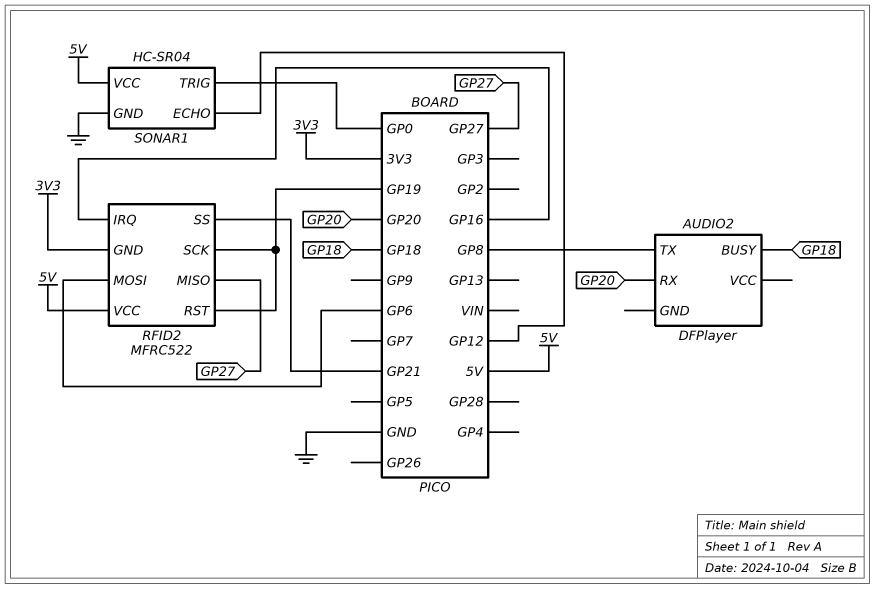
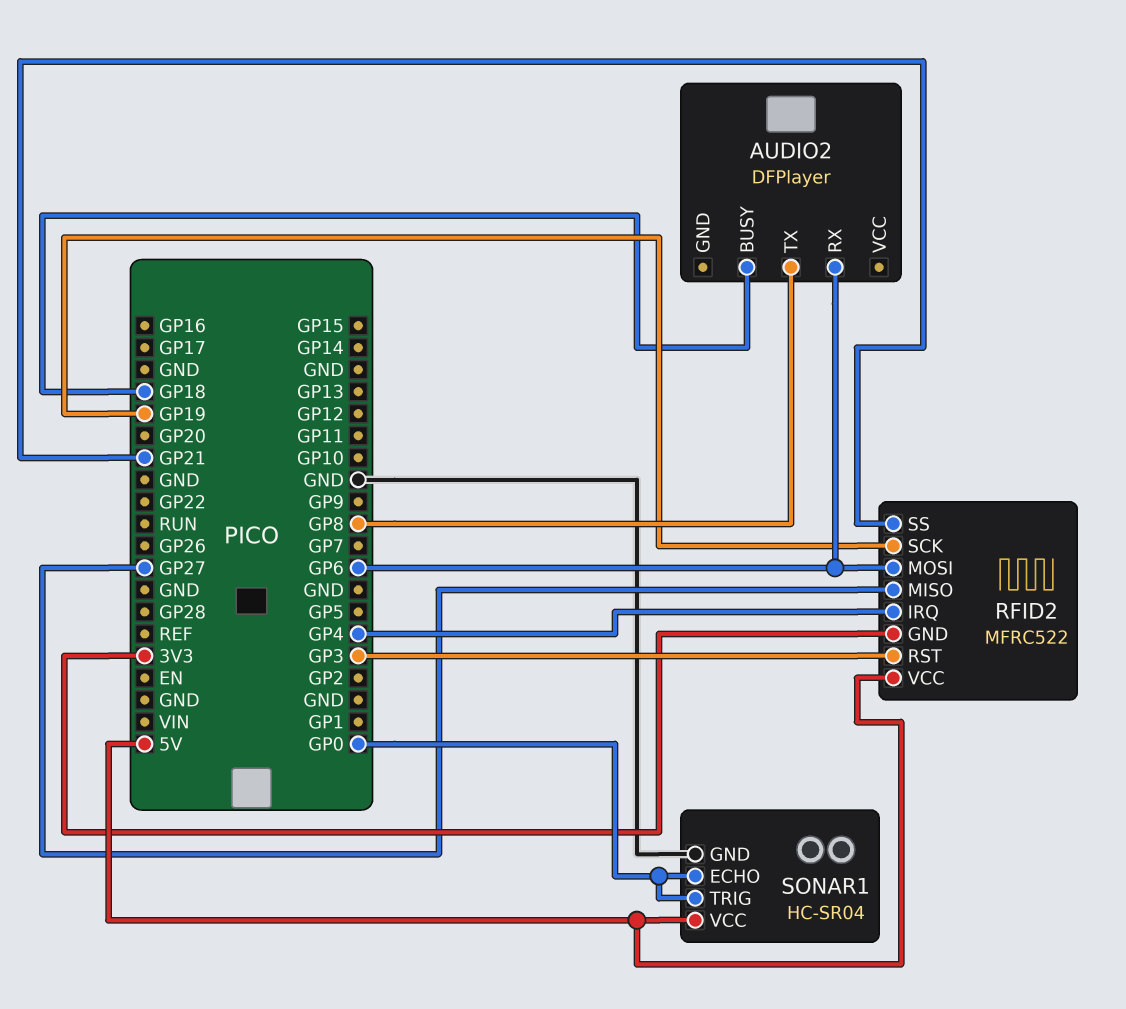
AUDIO2 pin RX: GP20 -> GP6
RFID2 pin IRQ: GP16 -> GP4
RFID2 pin RST: GP19 -> GP3
SONAR1 pin ECHO: GP12 -> GP0

